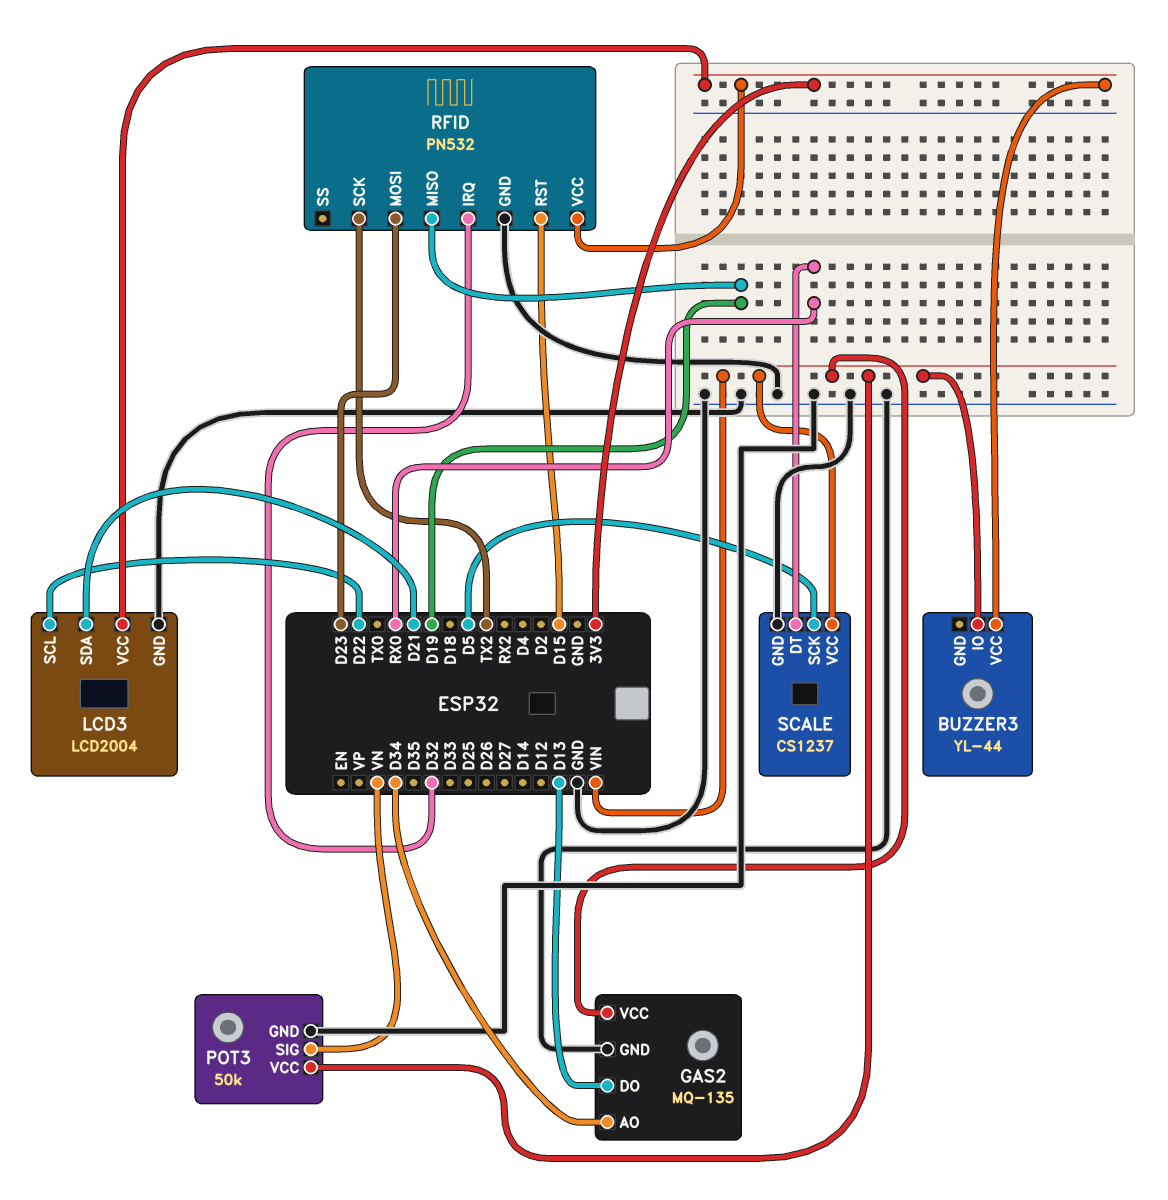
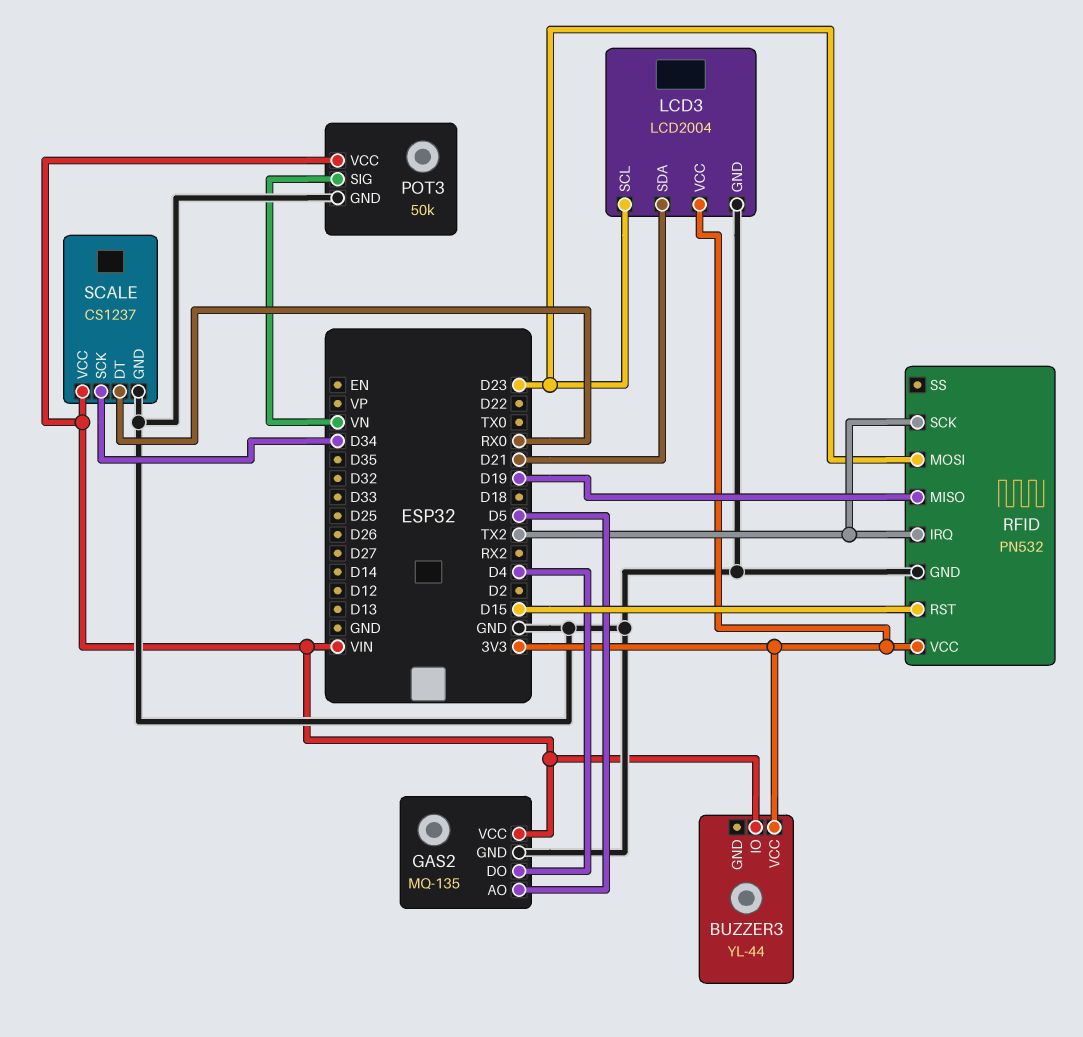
GAS2 pin AO: D34 -> D5
GAS2 pin DO: D13 -> D4
LCD3 pin SCL: D22 -> D23
RFID pin IRQ: D32 -> TX2
SCALE pin SCK: D5 -> D34

